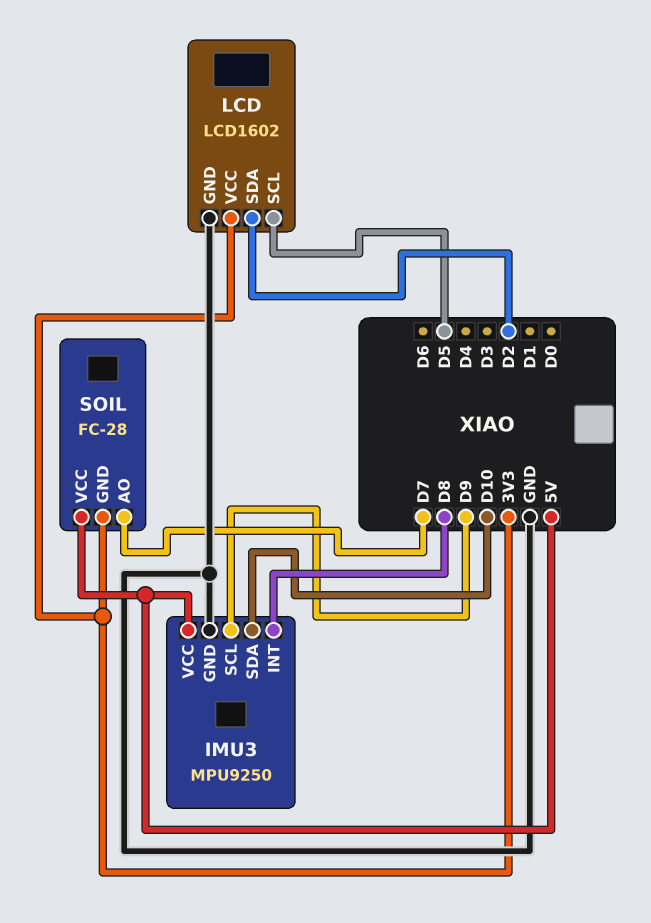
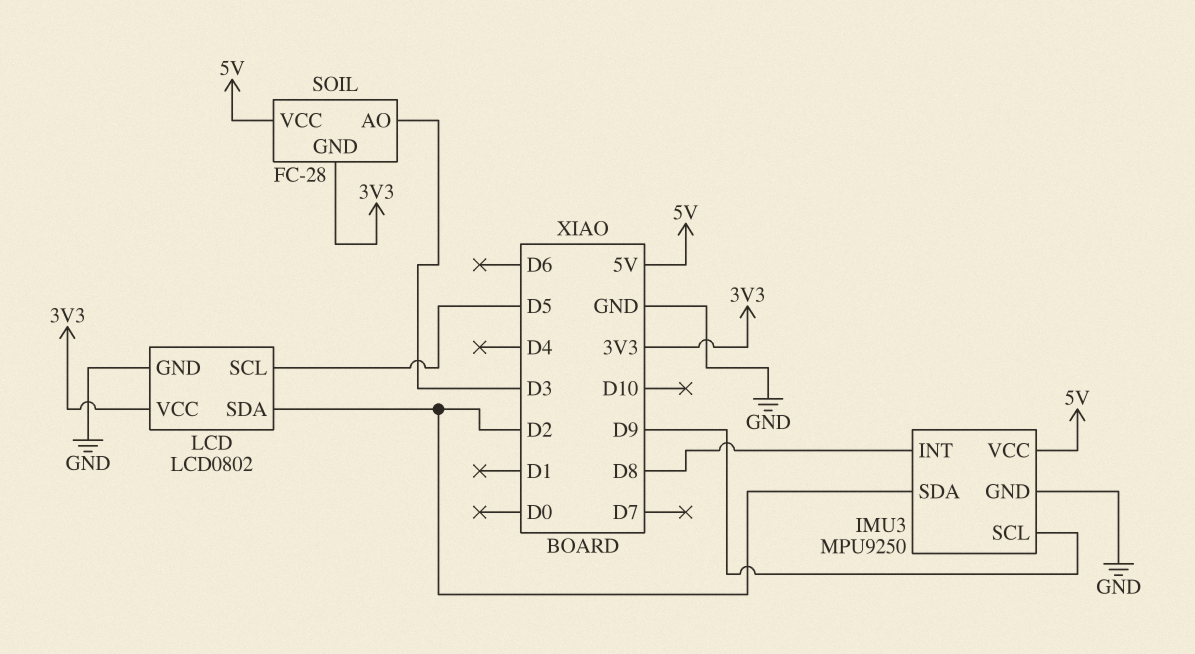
IMU3 pin SDA: D10 -> D2
LCD: LCD1602 -> LCD0802
SOIL pin AO: D7 -> D3

